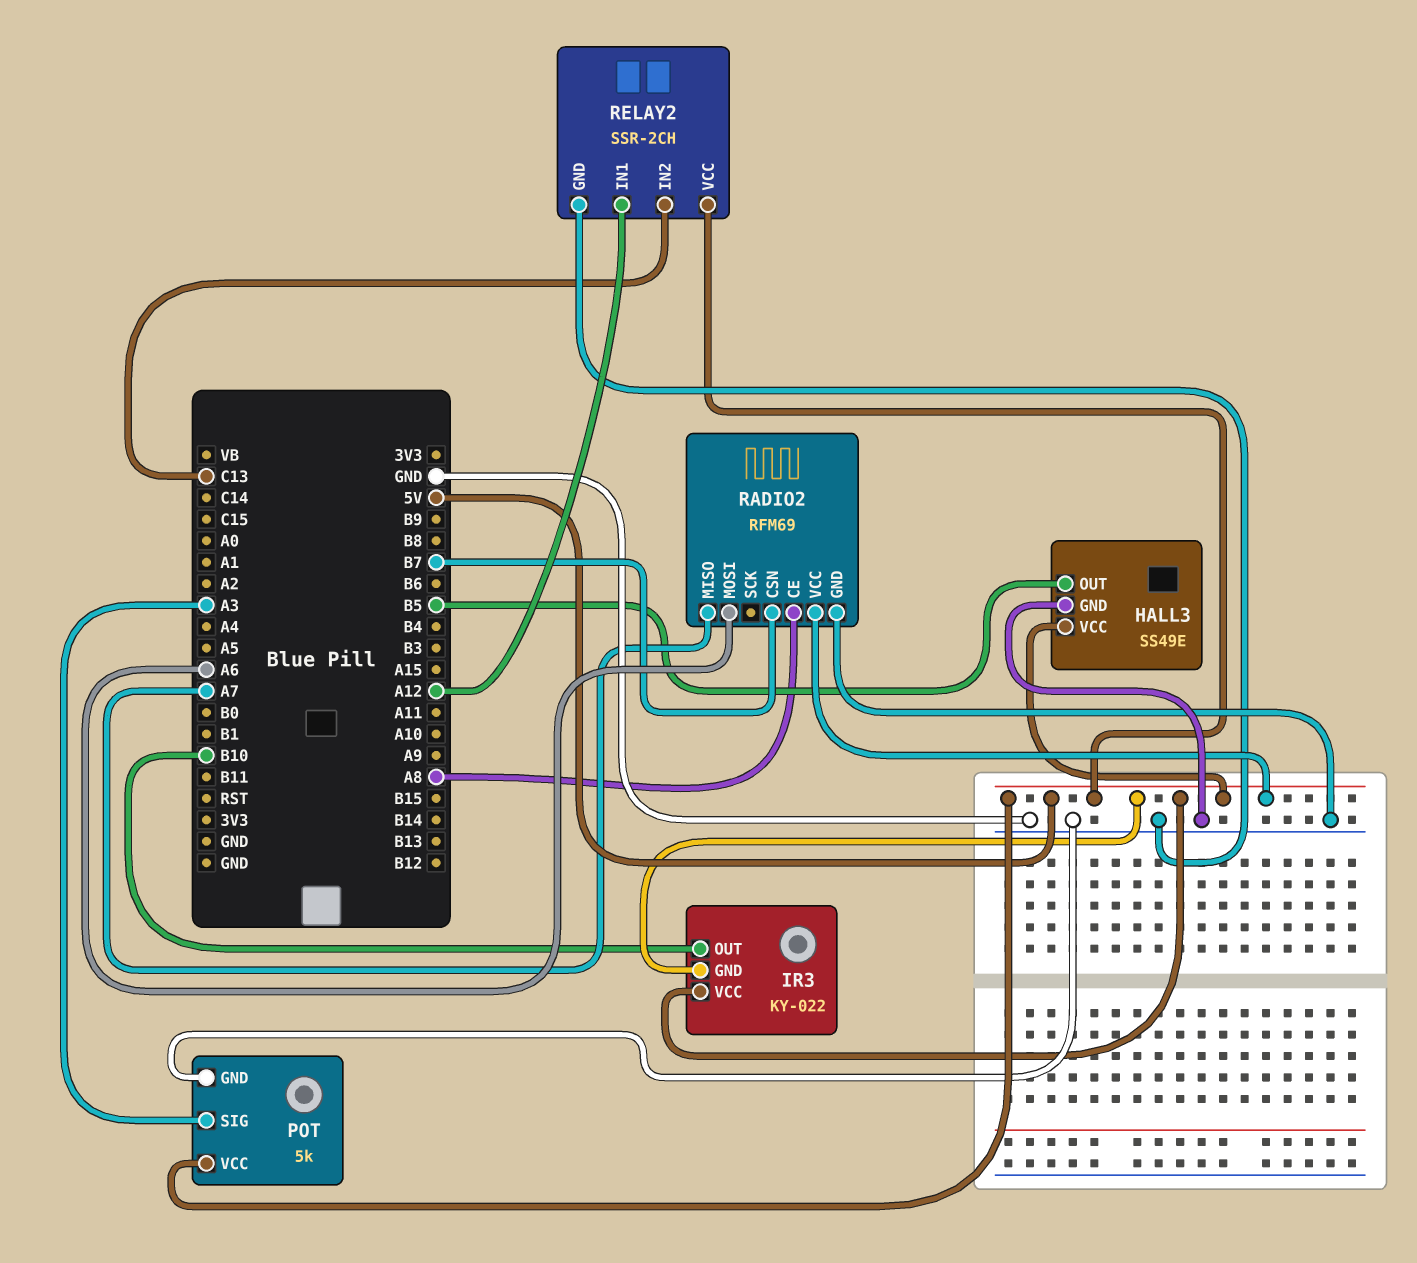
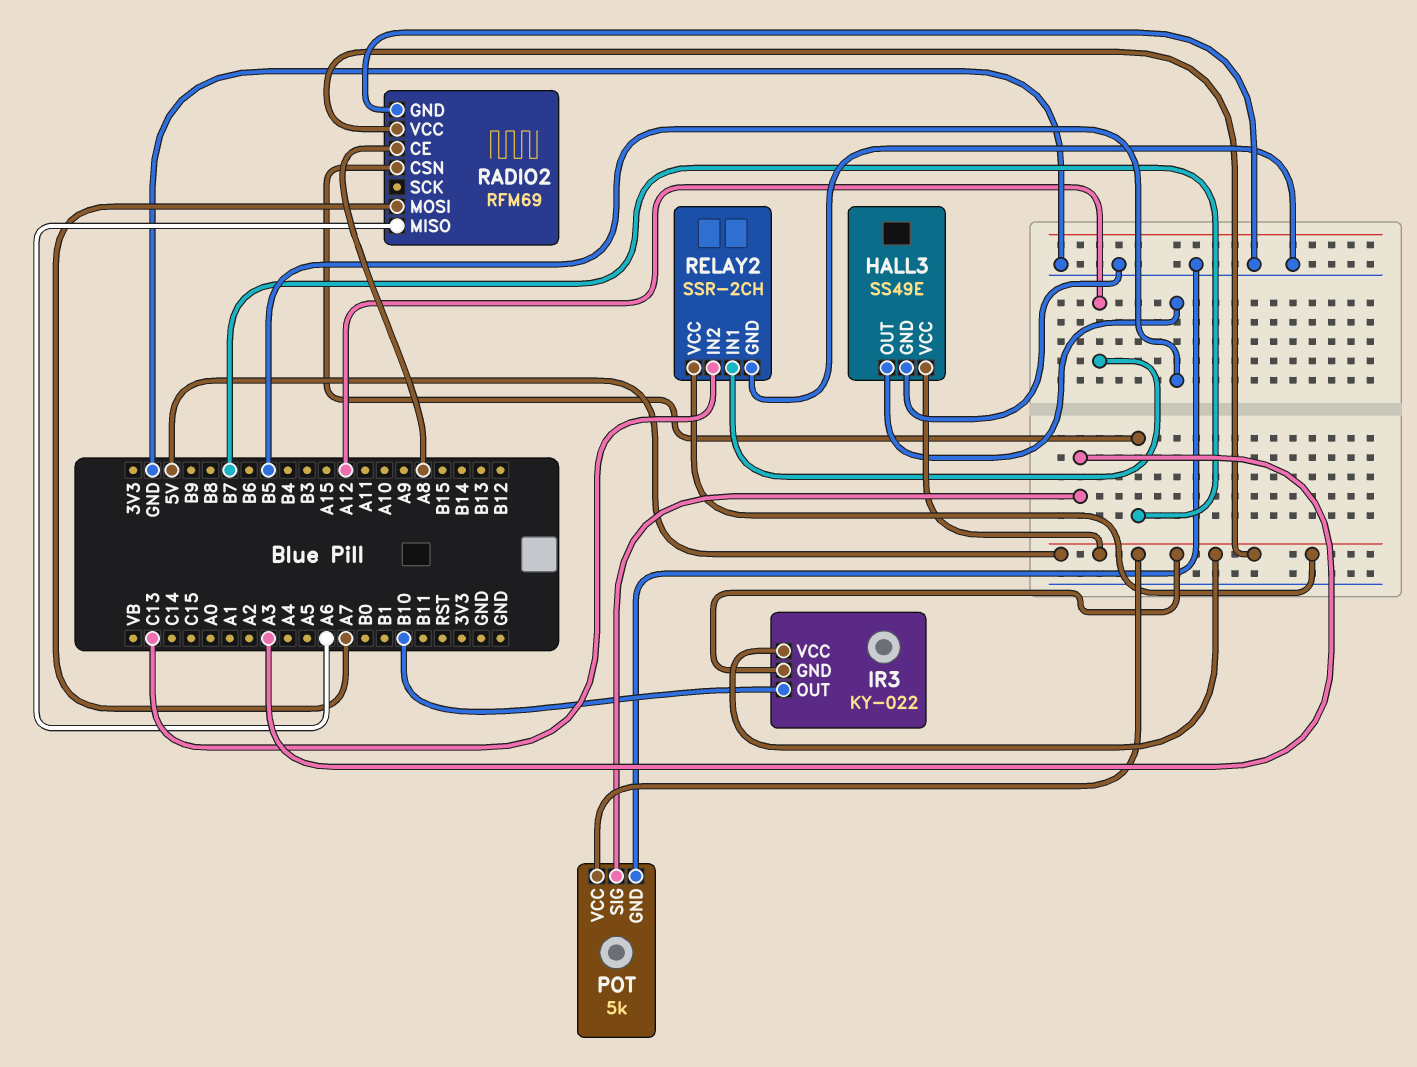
RADIO2 pin MISO: A7 -> A6
RADIO2 pin MOSI: A6 -> A7

